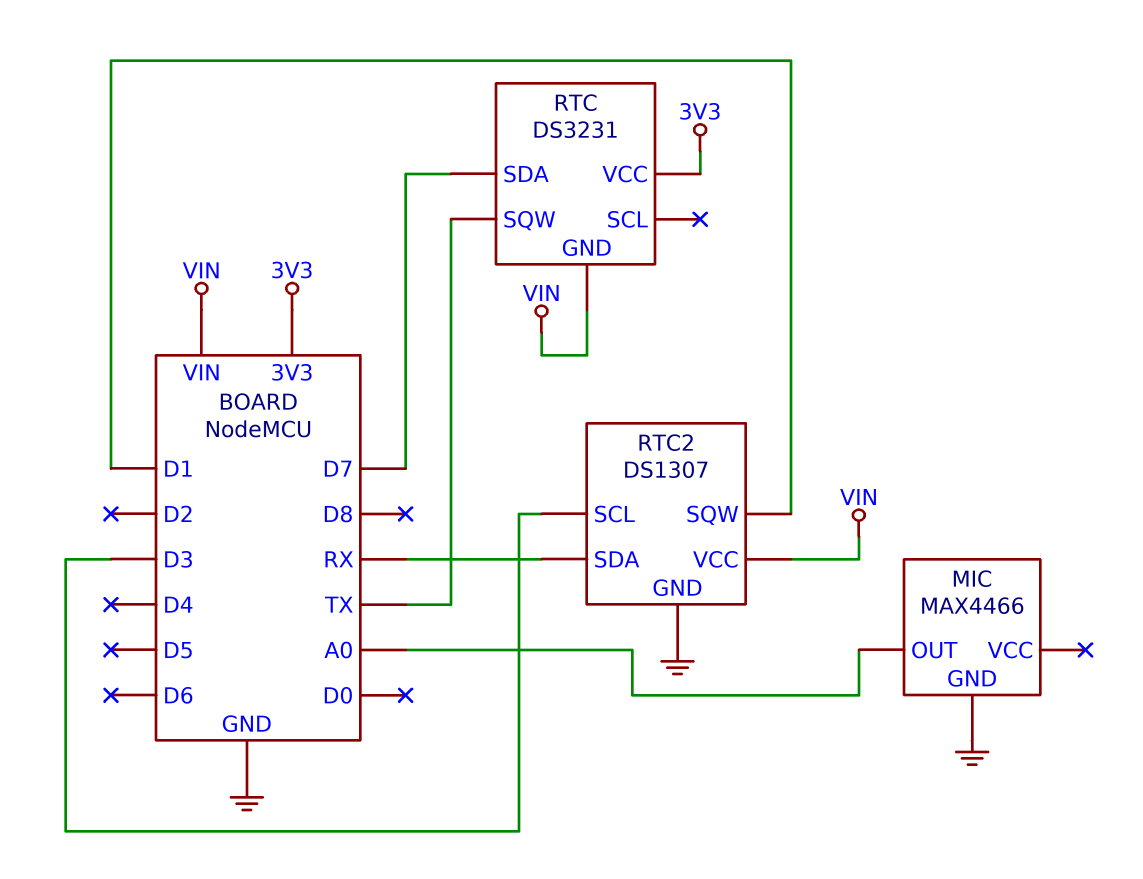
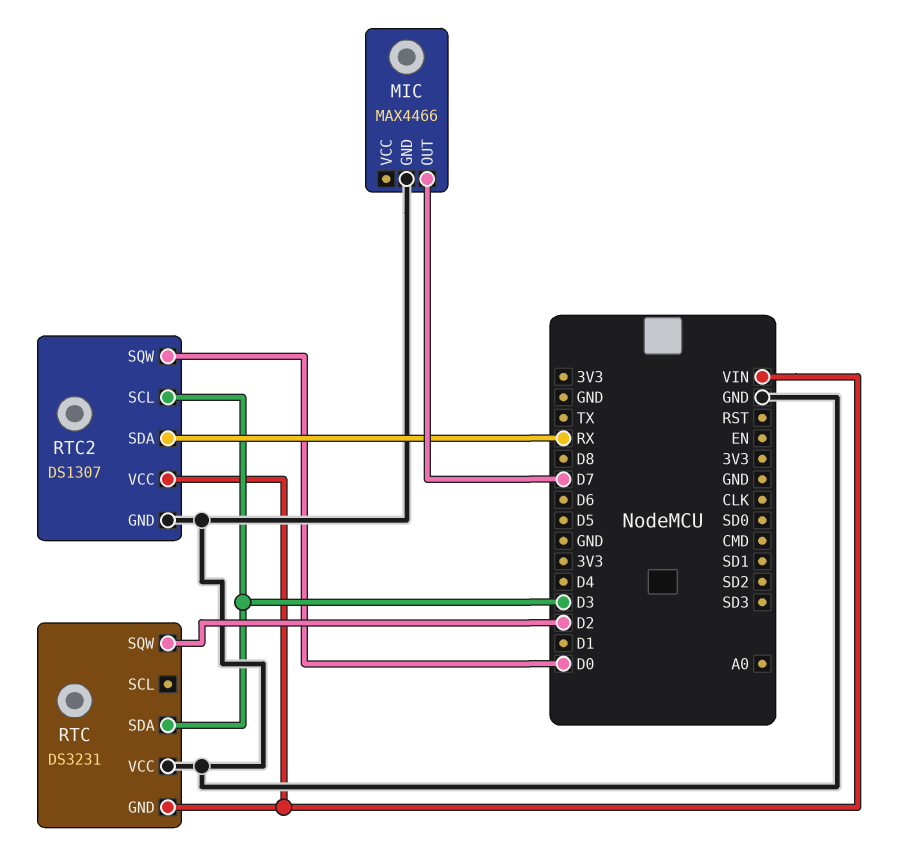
MIC pin OUT: A0 -> D7
RTC pin SDA: D7 -> D3
RTC pin SQW: TX -> D2
RTC pin VCC: 3V3 -> GND
RTC2 pin SQW: D1 -> D0

